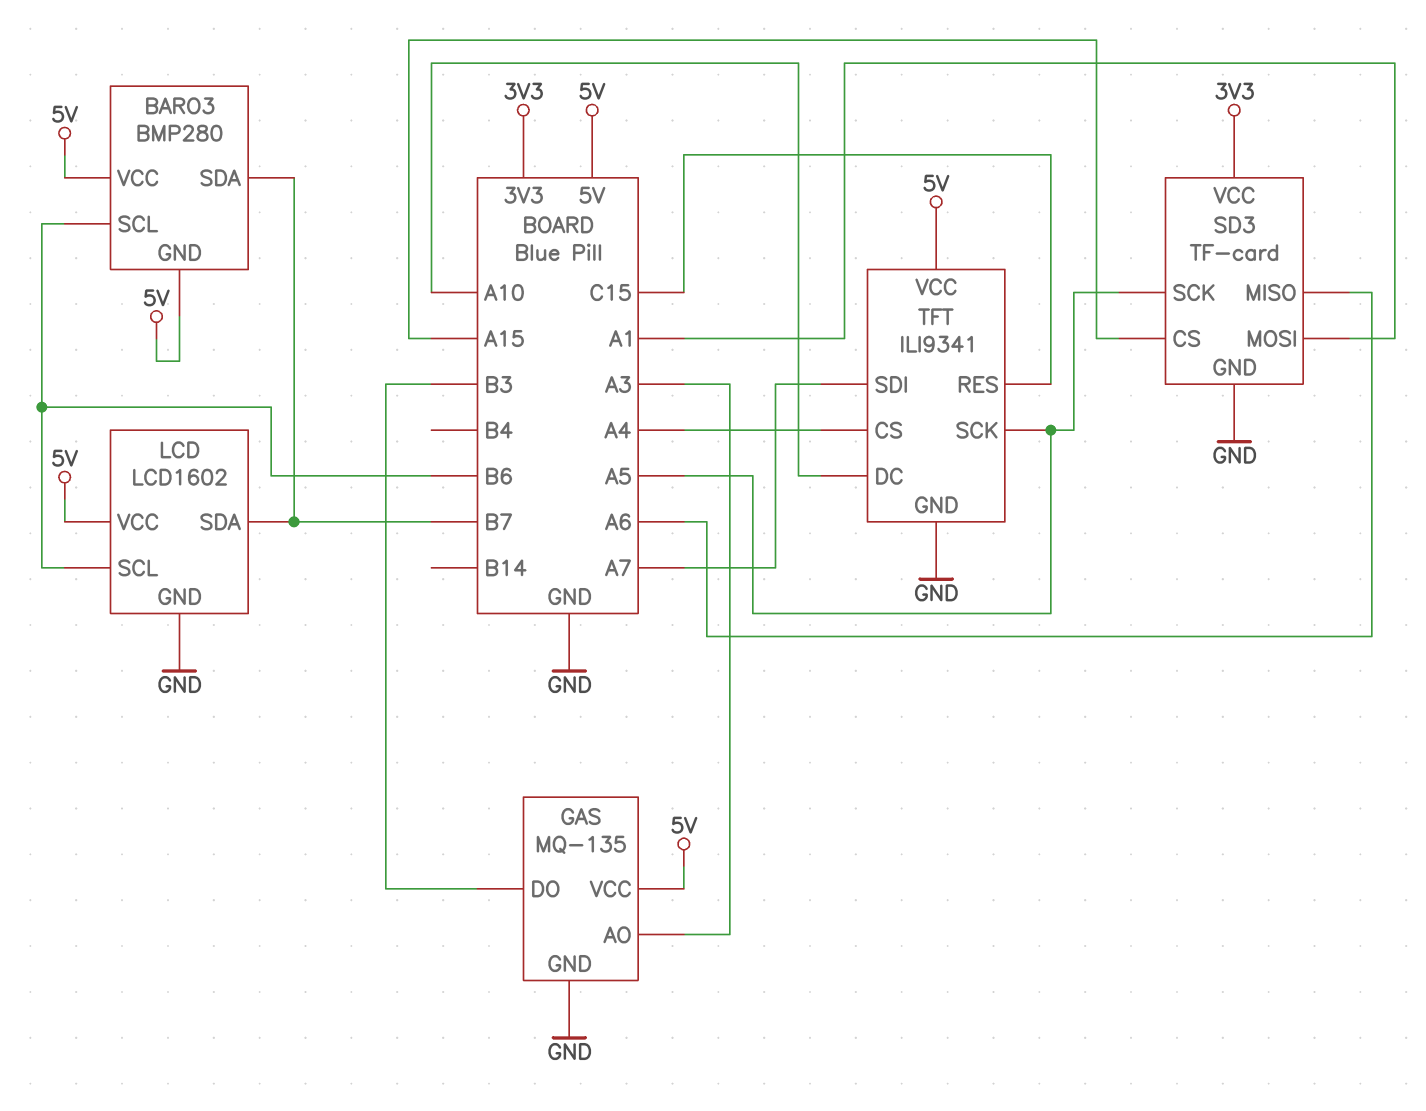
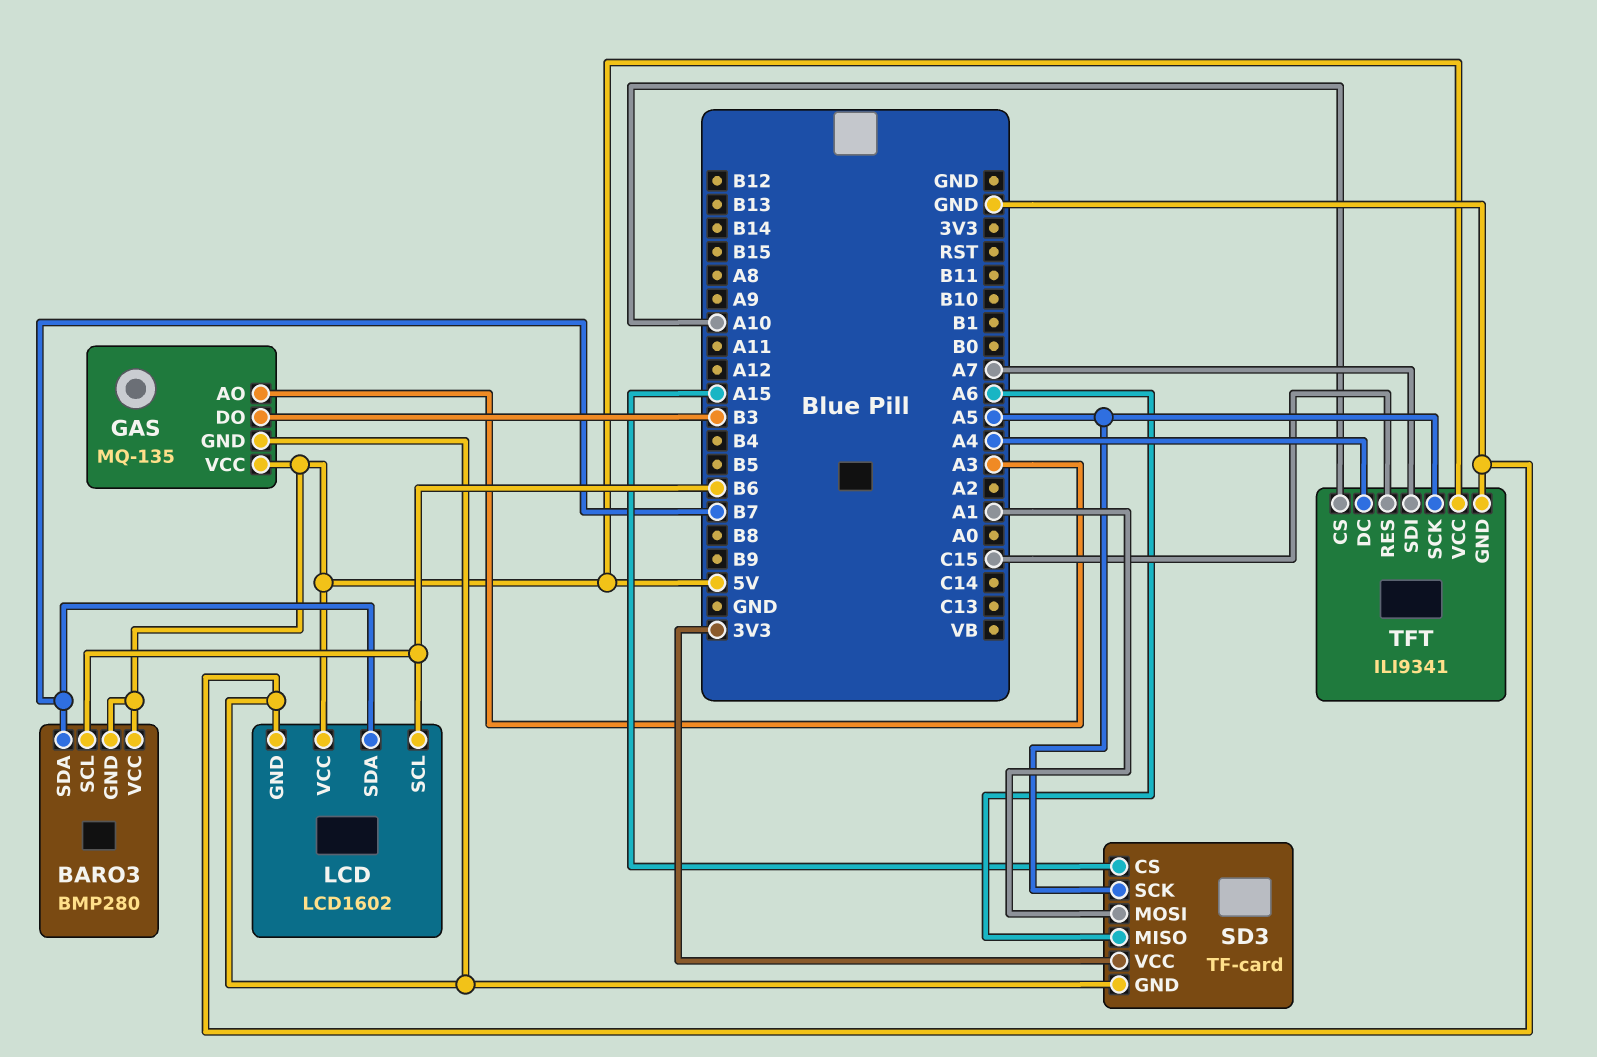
TFT pin CS: A4 -> A10
TFT pin DC: A10 -> A4

